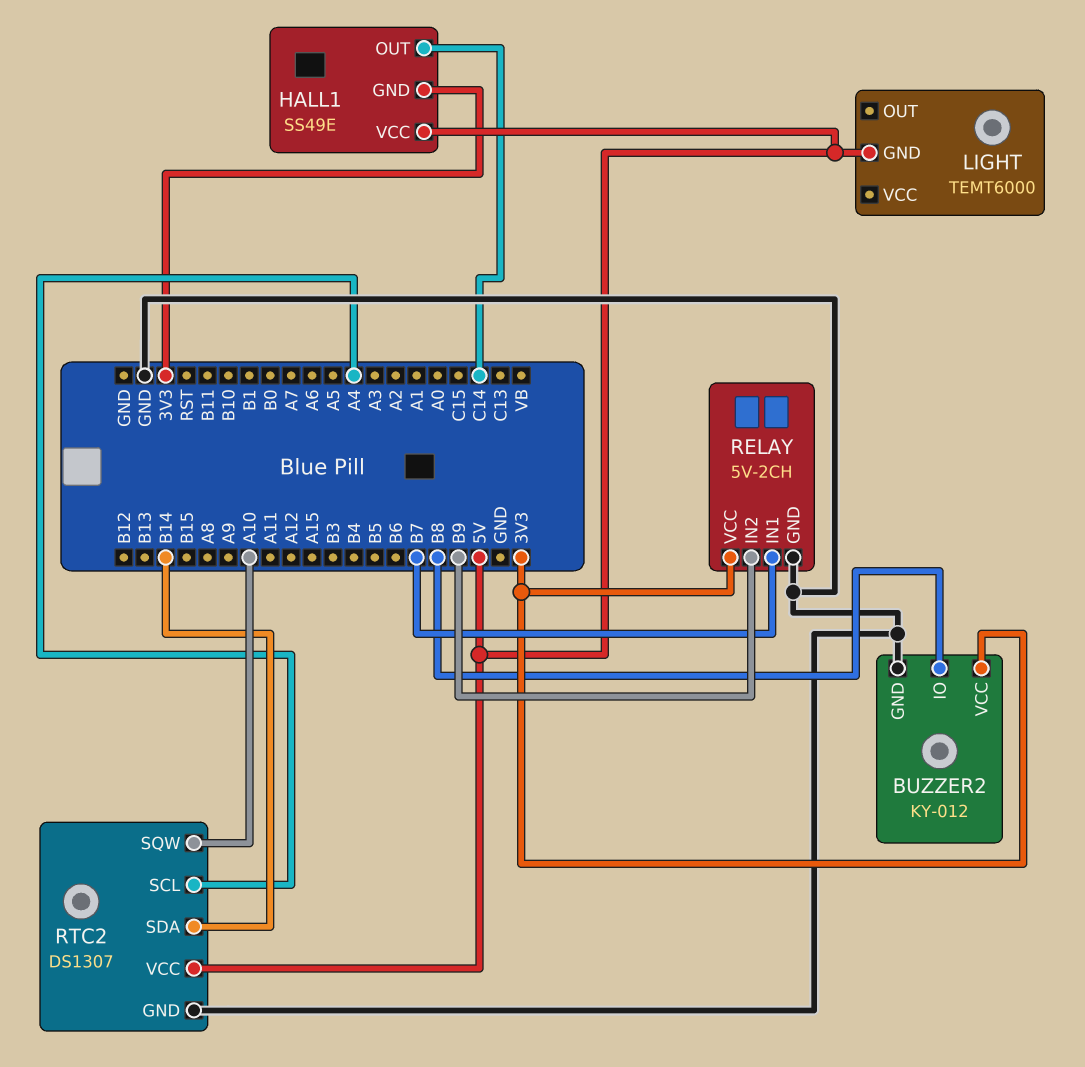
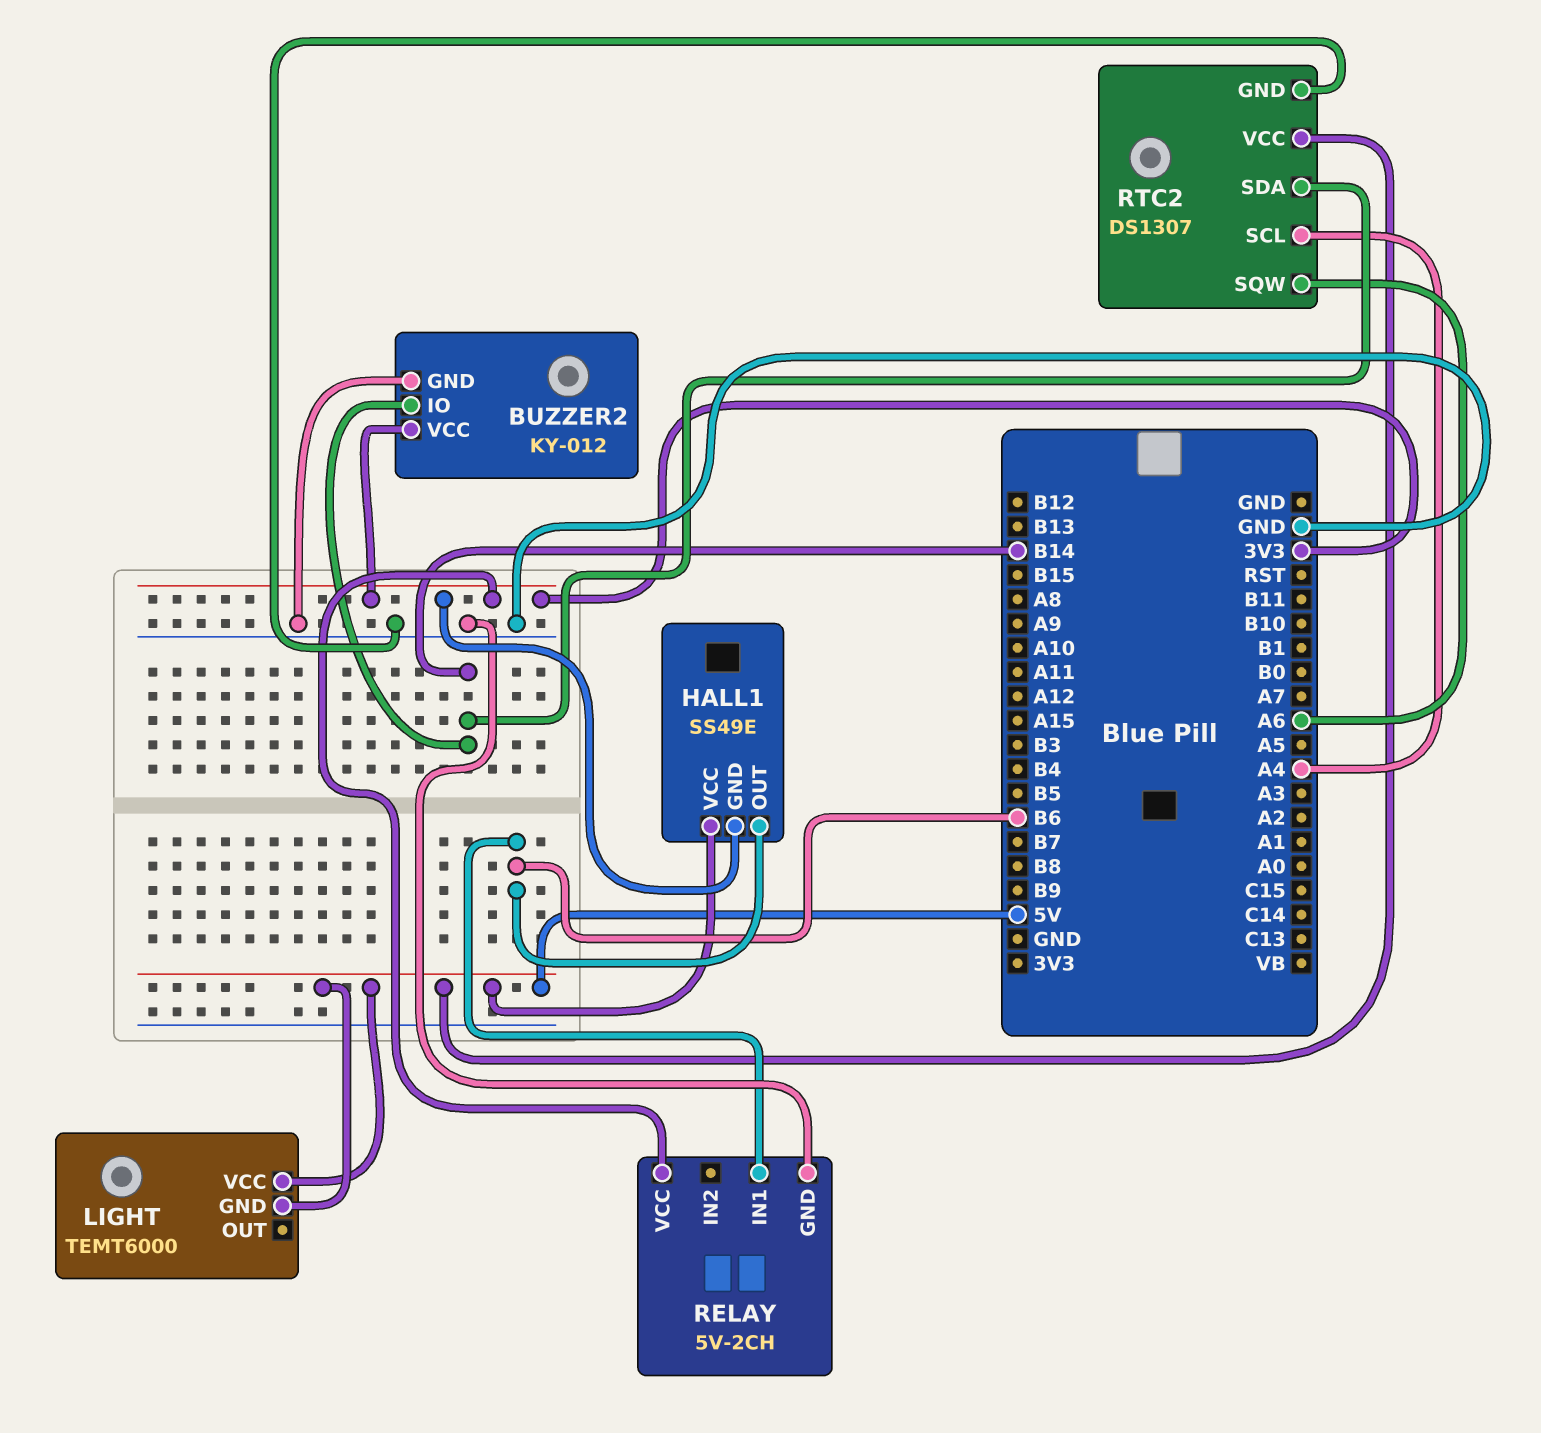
BUZZER2 pin IO: B8 -> B14
HALL1 pin OUT: C14 -> B6
LIGHT pin VCC: none -> 5V
RELAY pin IN1: B7 -> B6
RELAY pin IN2: B9 -> none
RTC2 pin SQW: A10 -> A6

